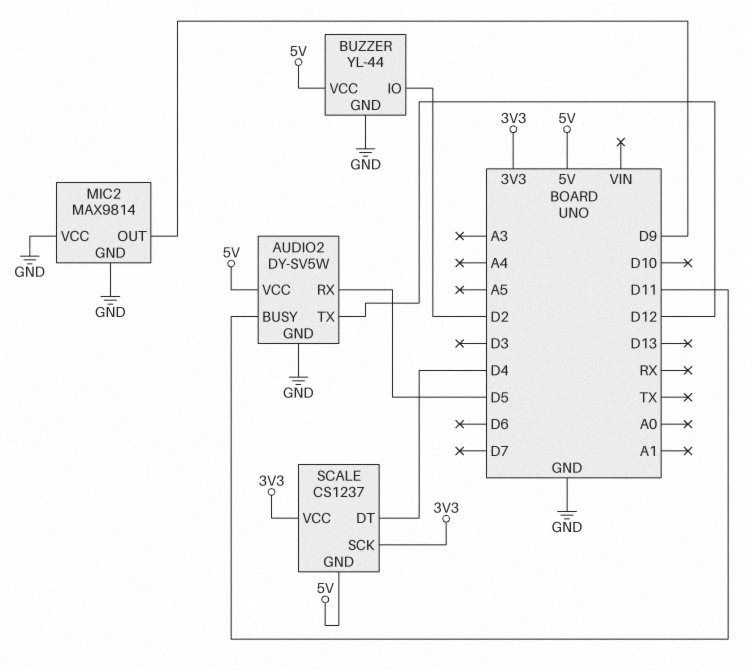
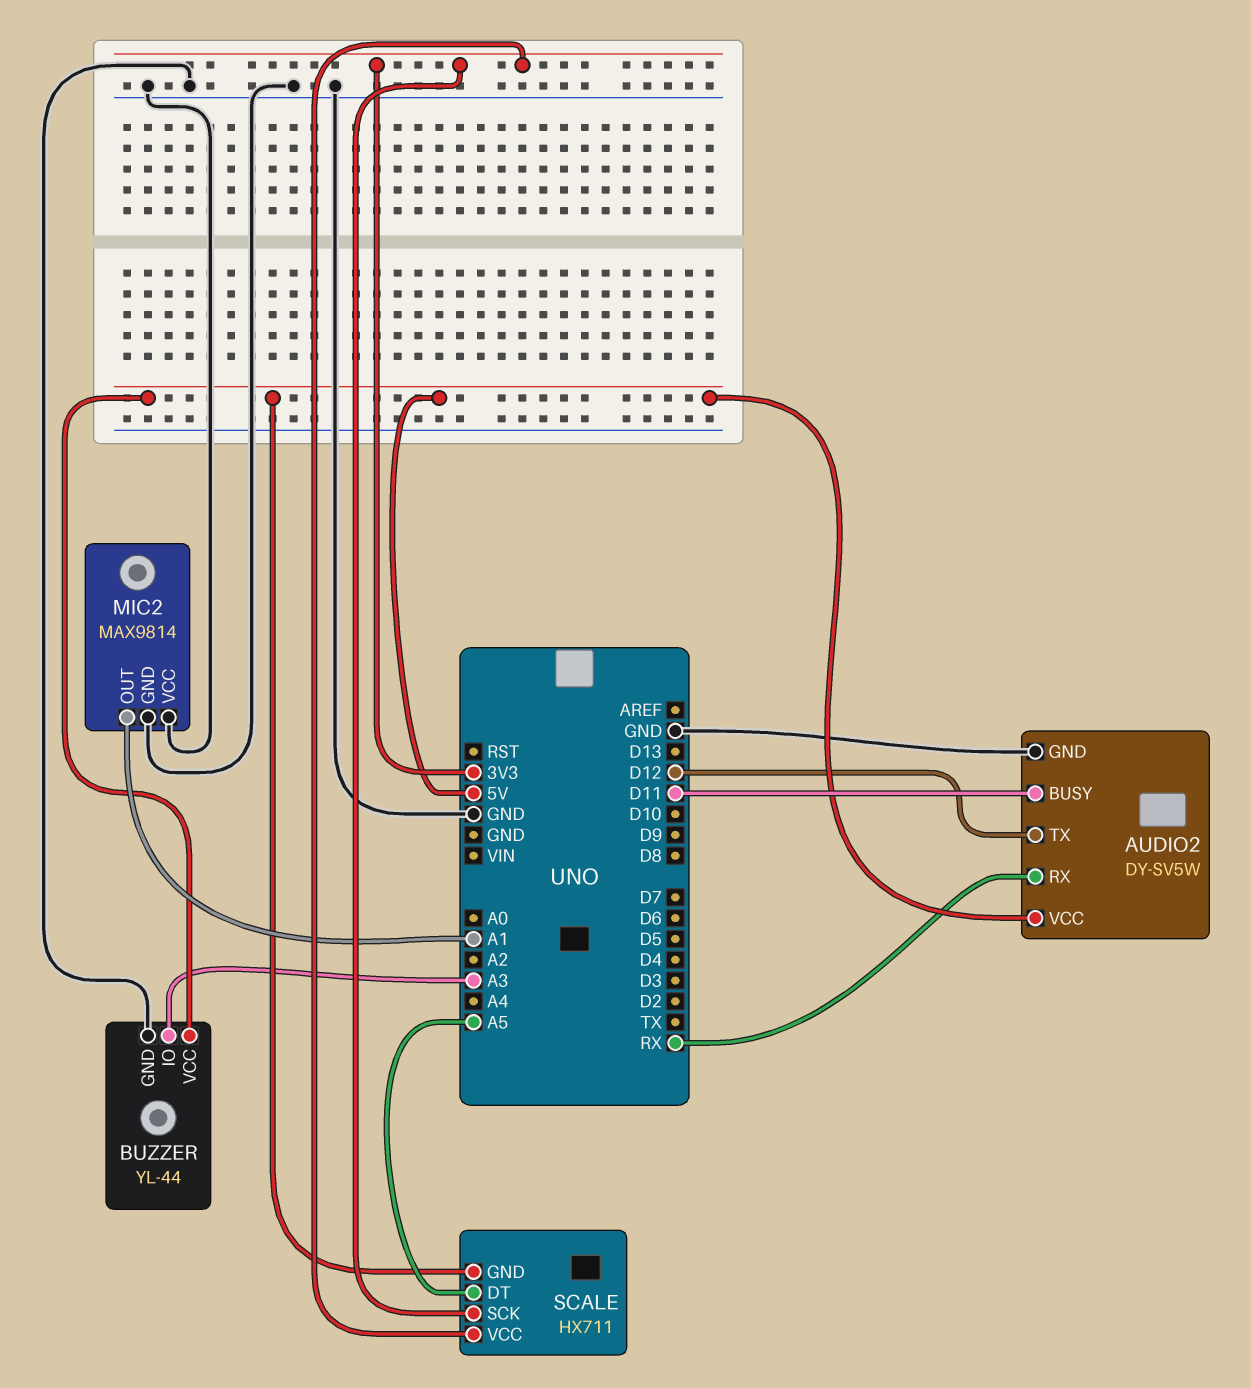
AUDIO2 pin RX: D5 -> RX
BUZZER pin IO: D2 -> A3
MIC2 pin OUT: D9 -> A1
SCALE: CS1237 -> HX711
SCALE pin DT: D4 -> A5

